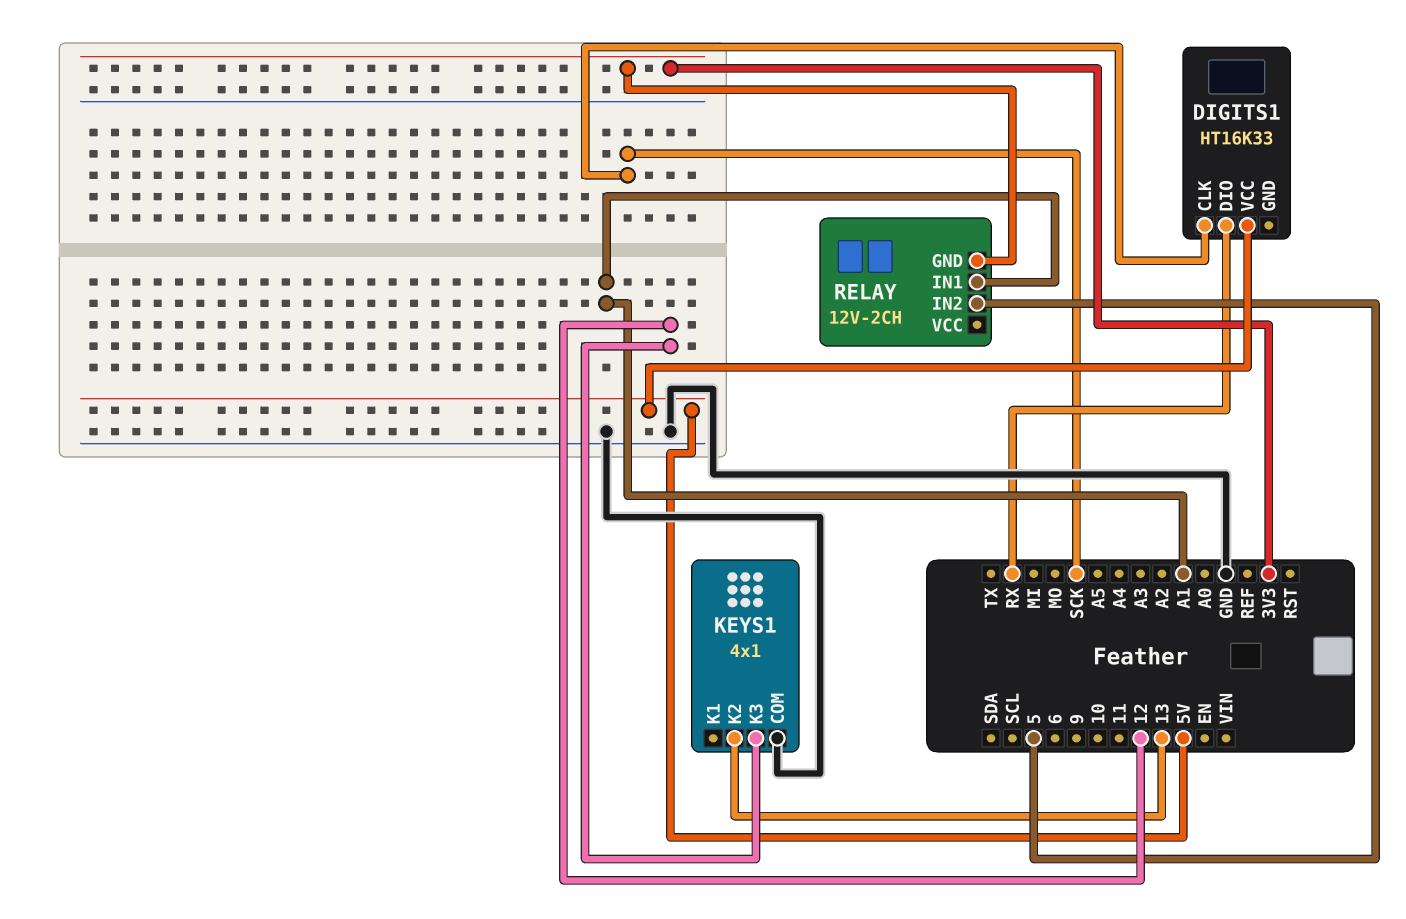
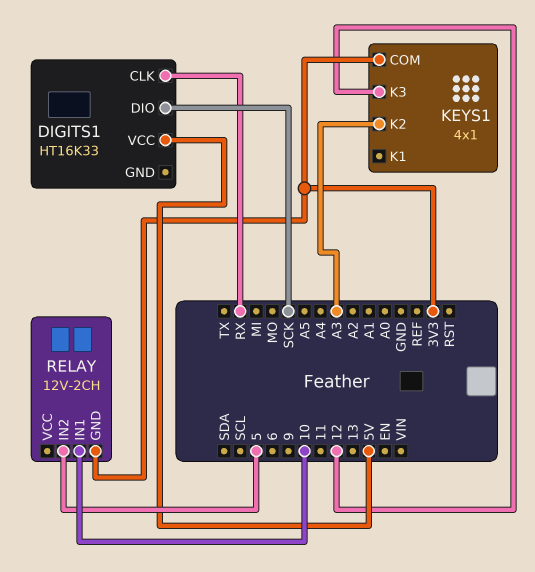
DIGITS1 pin CLK: SCK -> RX
DIGITS1 pin DIO: RX -> SCK
KEYS1 pin COM: GND -> 3V3
KEYS1 pin K2: 13 -> A3
RELAY pin IN1: A1 -> 10

